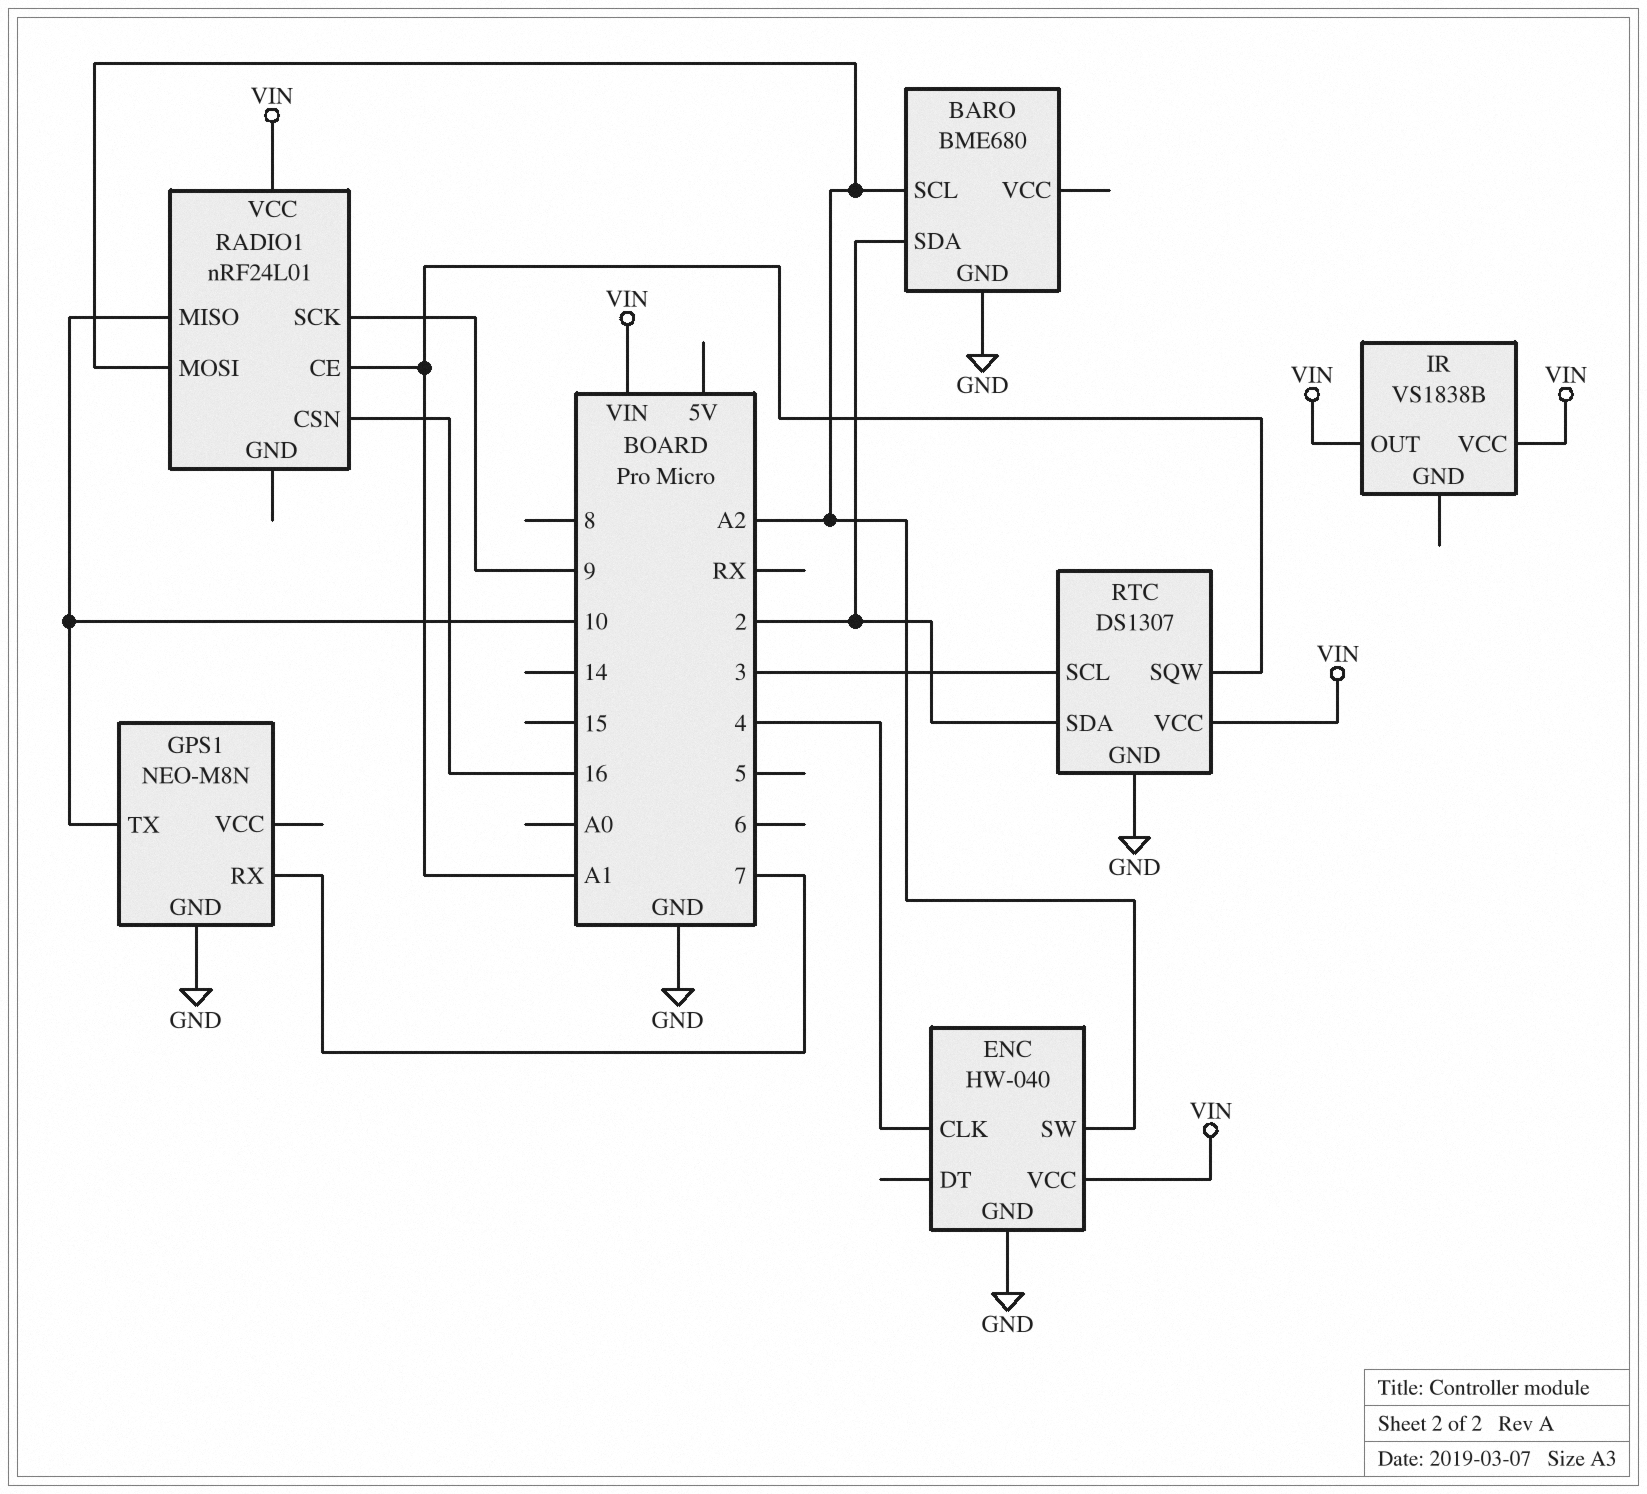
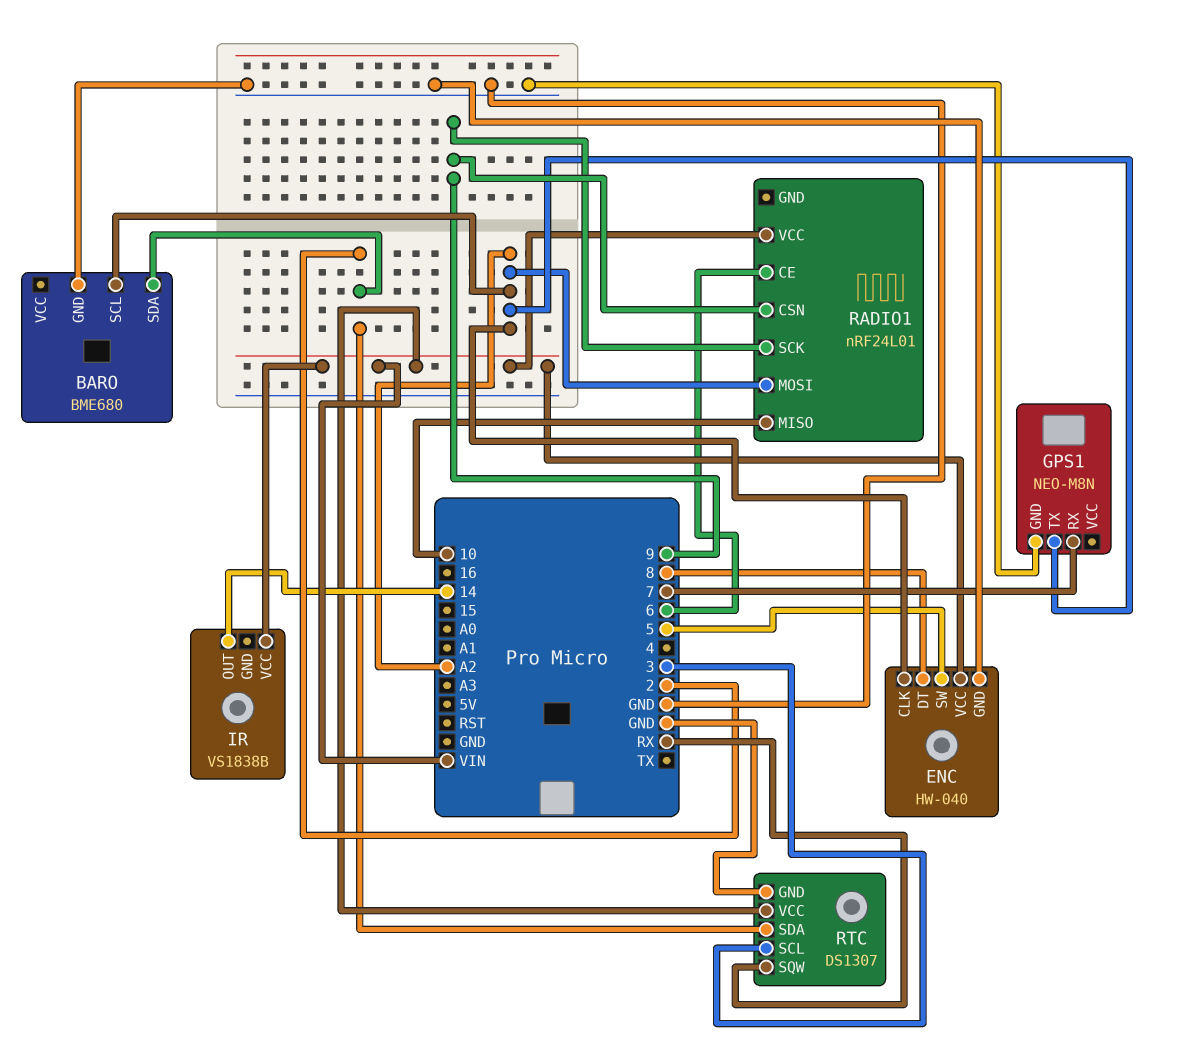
ENC pin CLK: 4 -> A2
ENC pin DT: none -> 8
ENC pin SW: A2 -> 5
GPS1 pin TX: 10 -> A2
IR pin OUT: VIN -> 14
RADIO1 pin CE: A1 -> 6
RADIO1 pin CSN: 16 -> 9
RTC pin SQW: A1 -> RX

